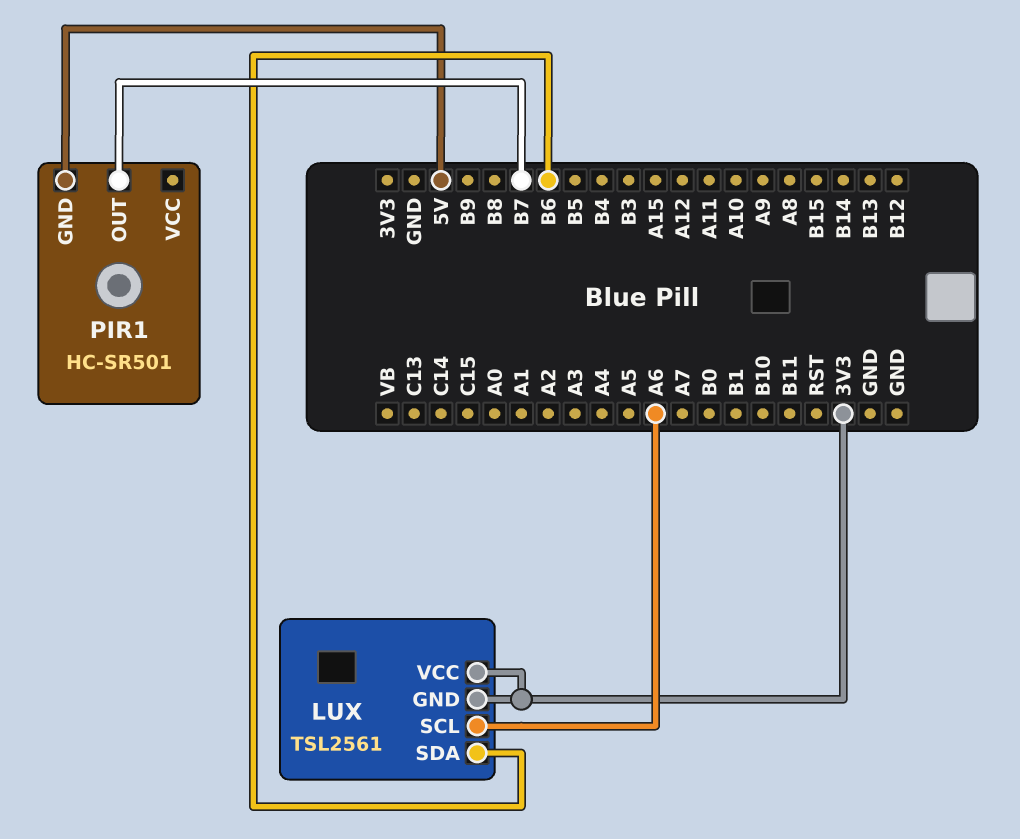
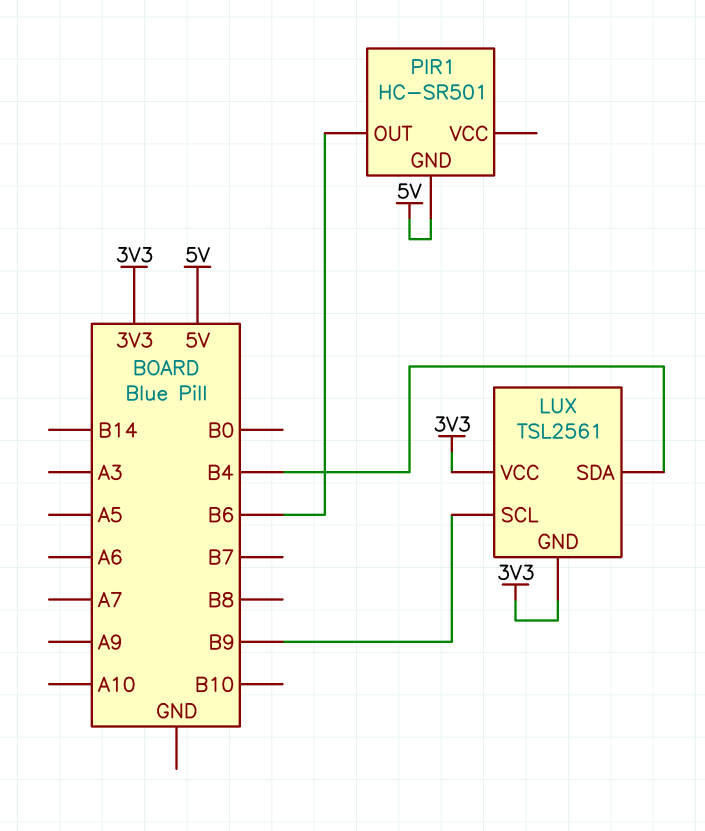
LUX pin SCL: A6 -> B9
LUX pin SDA: B6 -> B4
PIR1 pin OUT: B7 -> B6

